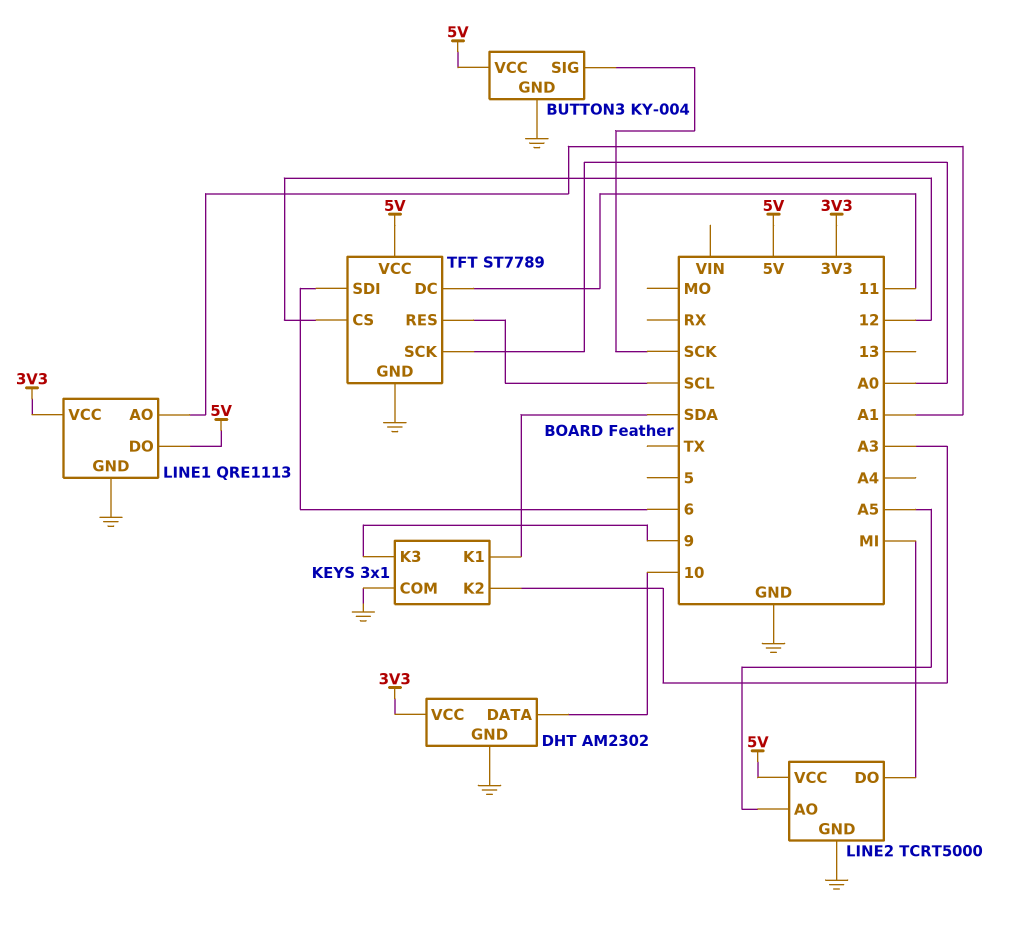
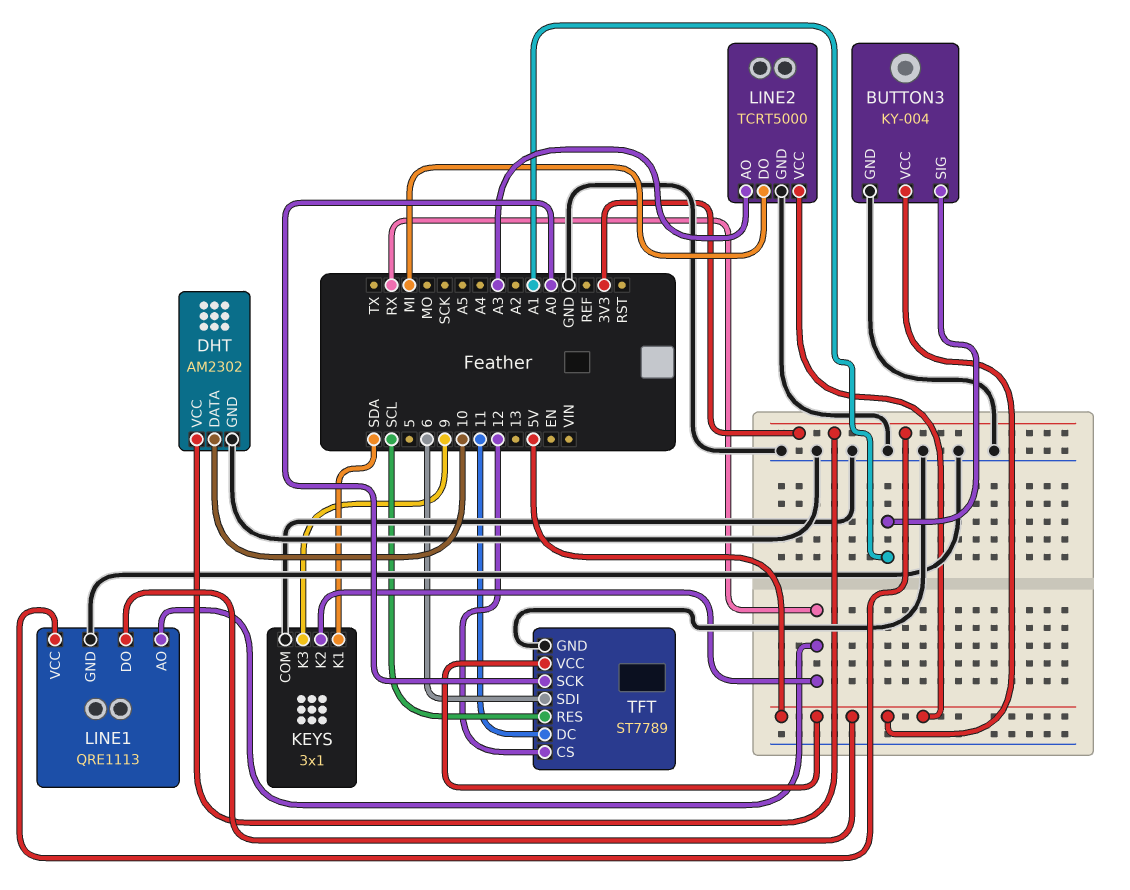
BUTTON3 pin SIG: SCK -> A1
KEYS pin K2: A3 -> RX
LINE1 pin AO: A1 -> RX
LINE2 pin AO: A5 -> A3

